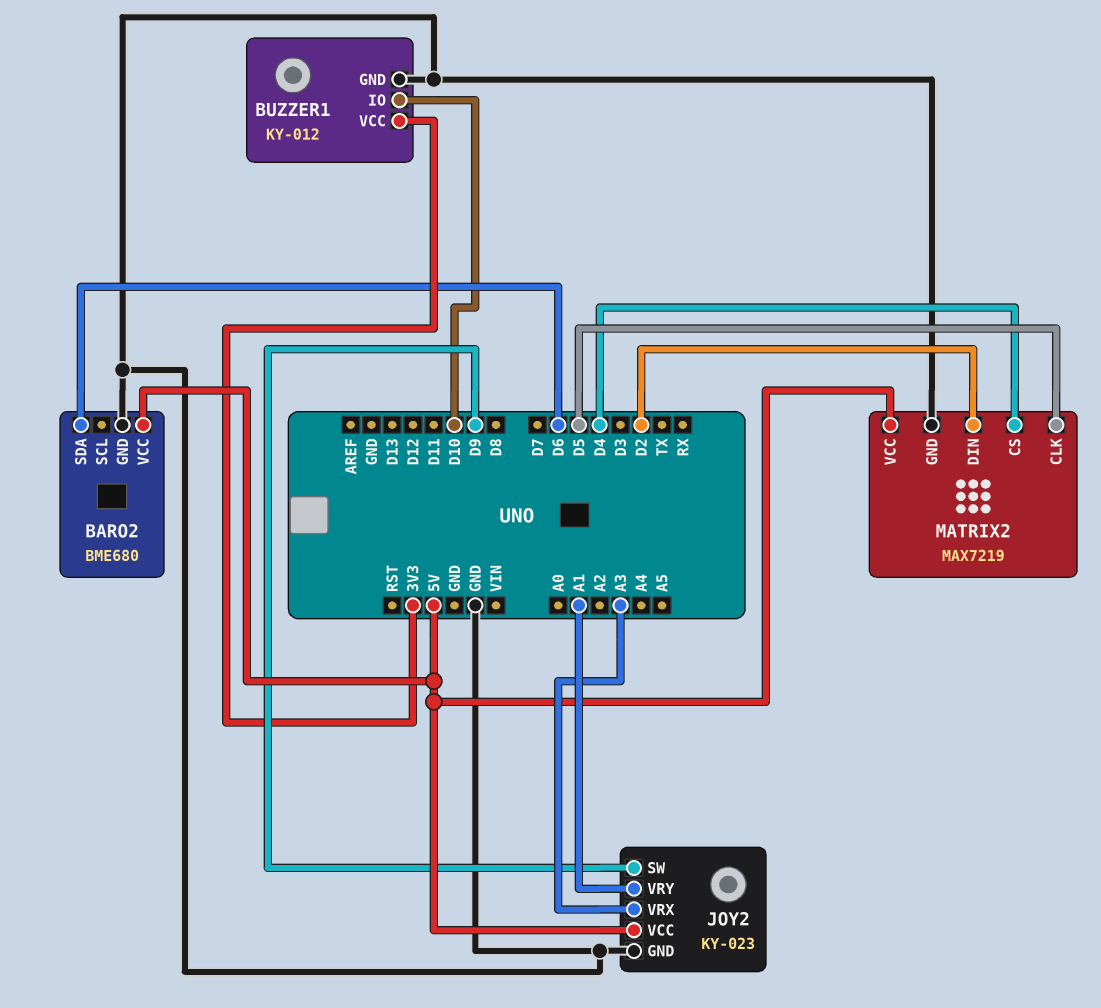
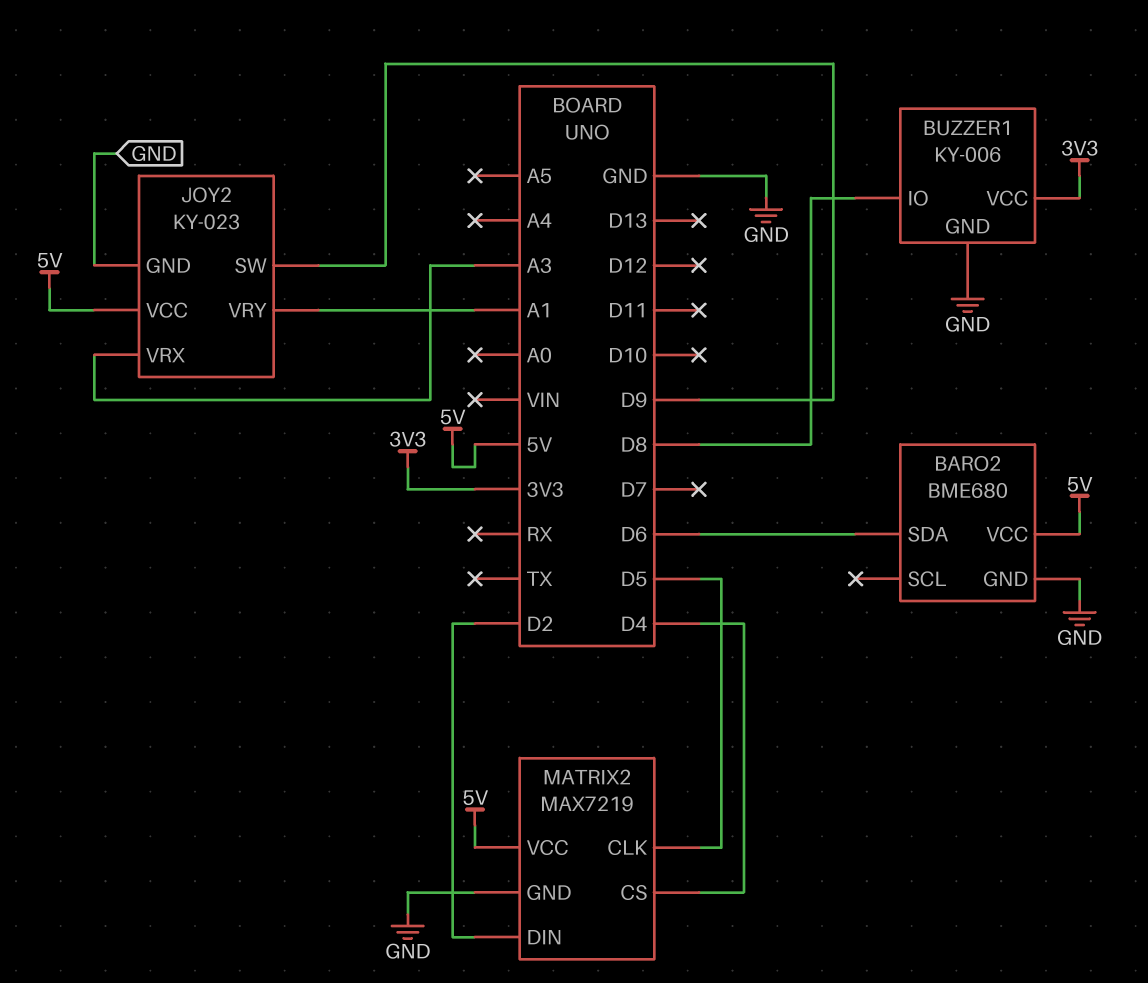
BUZZER1: KY-012 -> KY-006
BUZZER1 pin IO: D10 -> D8

